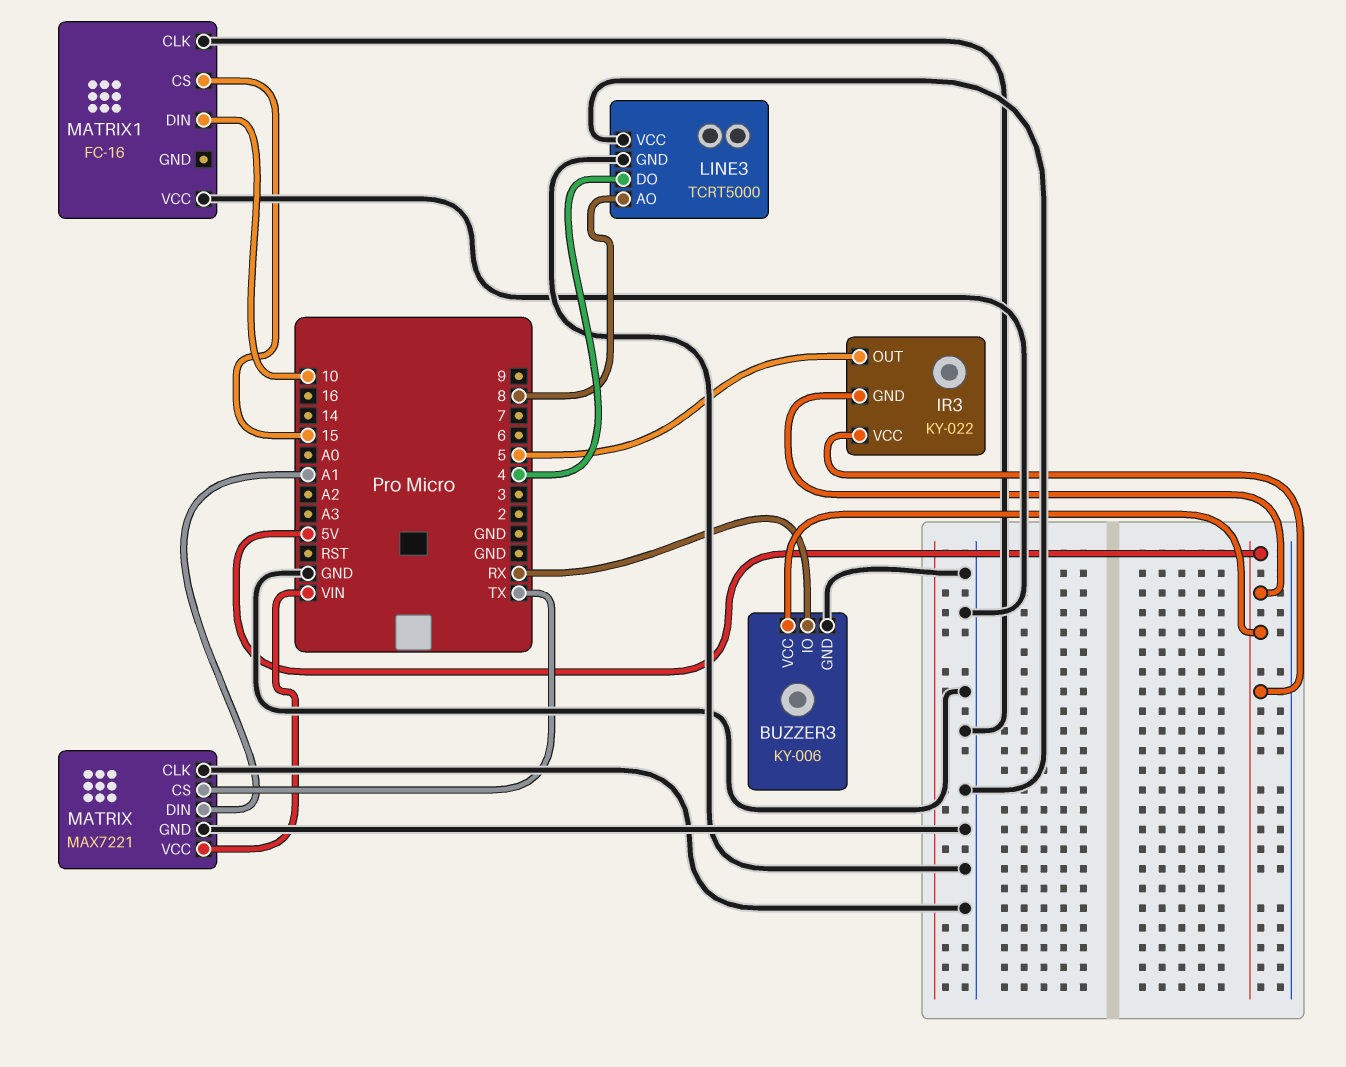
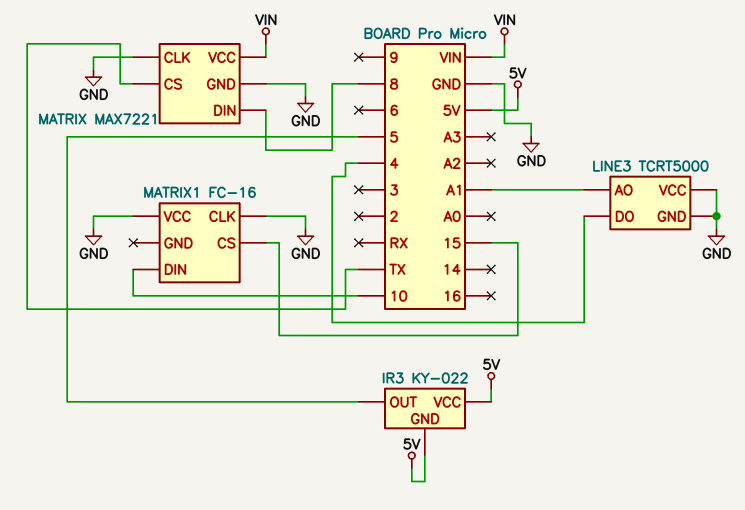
BUZZER3: KY-006 -> none
BUZZER3 pin GND: GND -> none
BUZZER3 pin IO: RX -> none
BUZZER3 pin VCC: 5V -> none
LINE3 pin AO: 8 -> A1
MATRIX pin DIN: A1 -> 8

